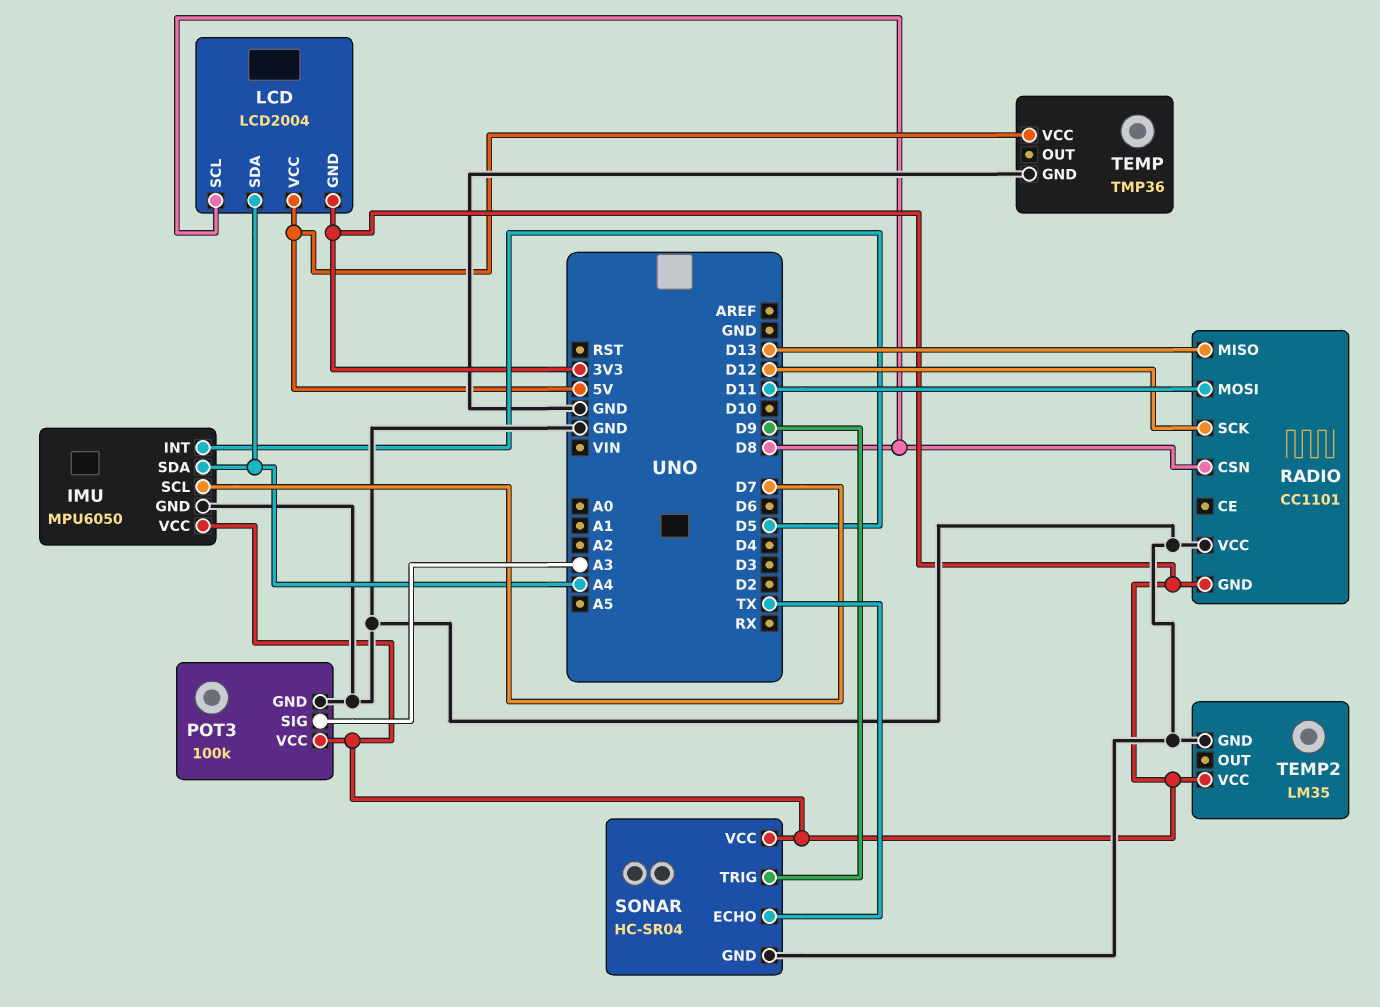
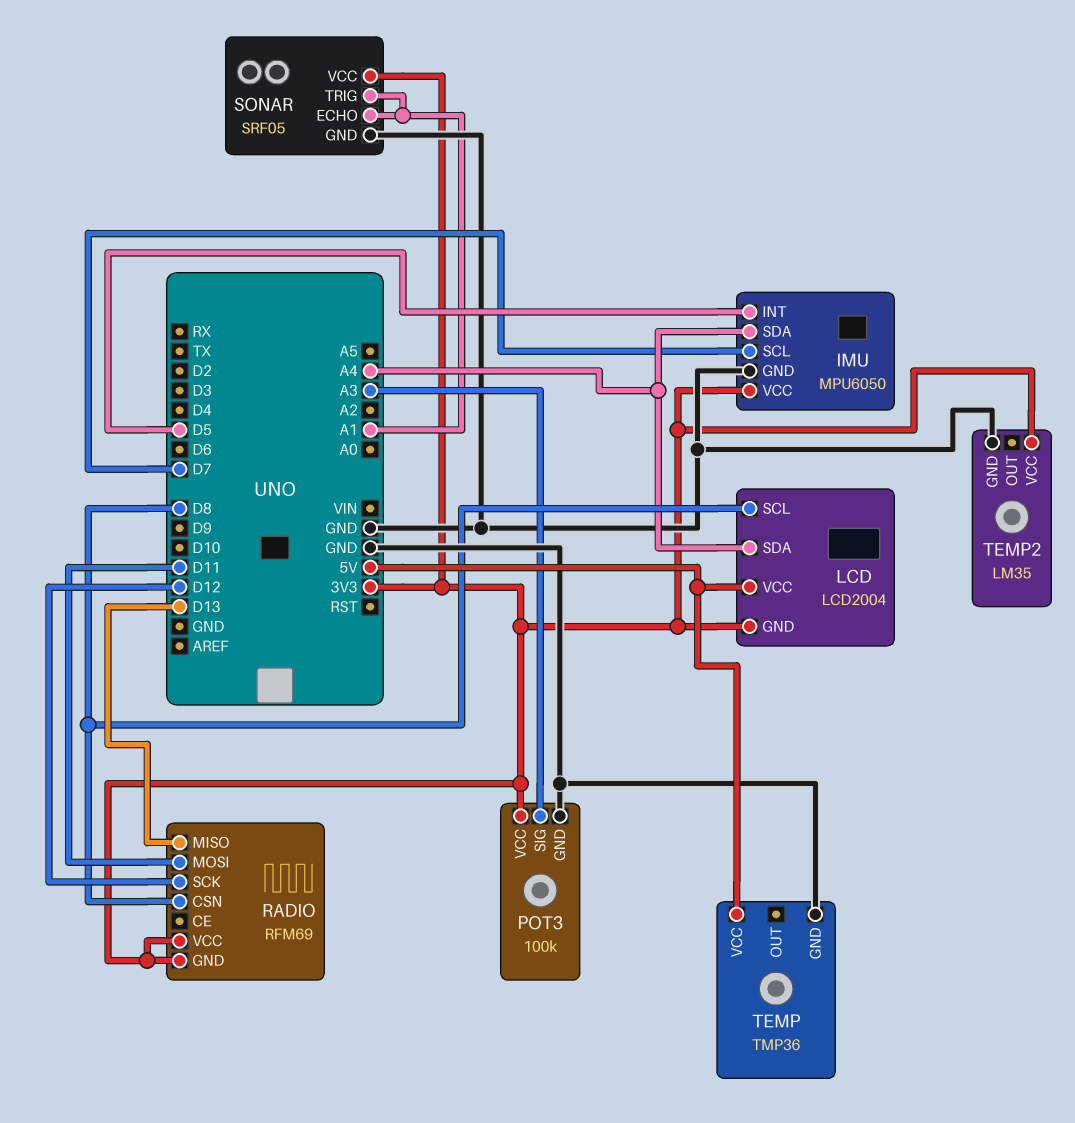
RADIO: CC1101 -> RFM69
RADIO pin VCC: GND -> 3V3
SONAR: HC-SR04 -> SRF05
SONAR pin ECHO: TX -> A1
SONAR pin TRIG: D9 -> A1

